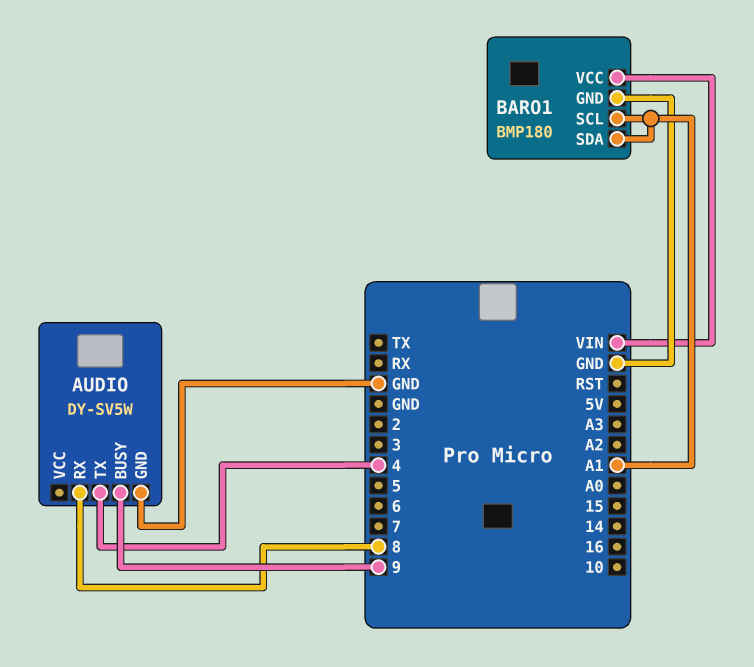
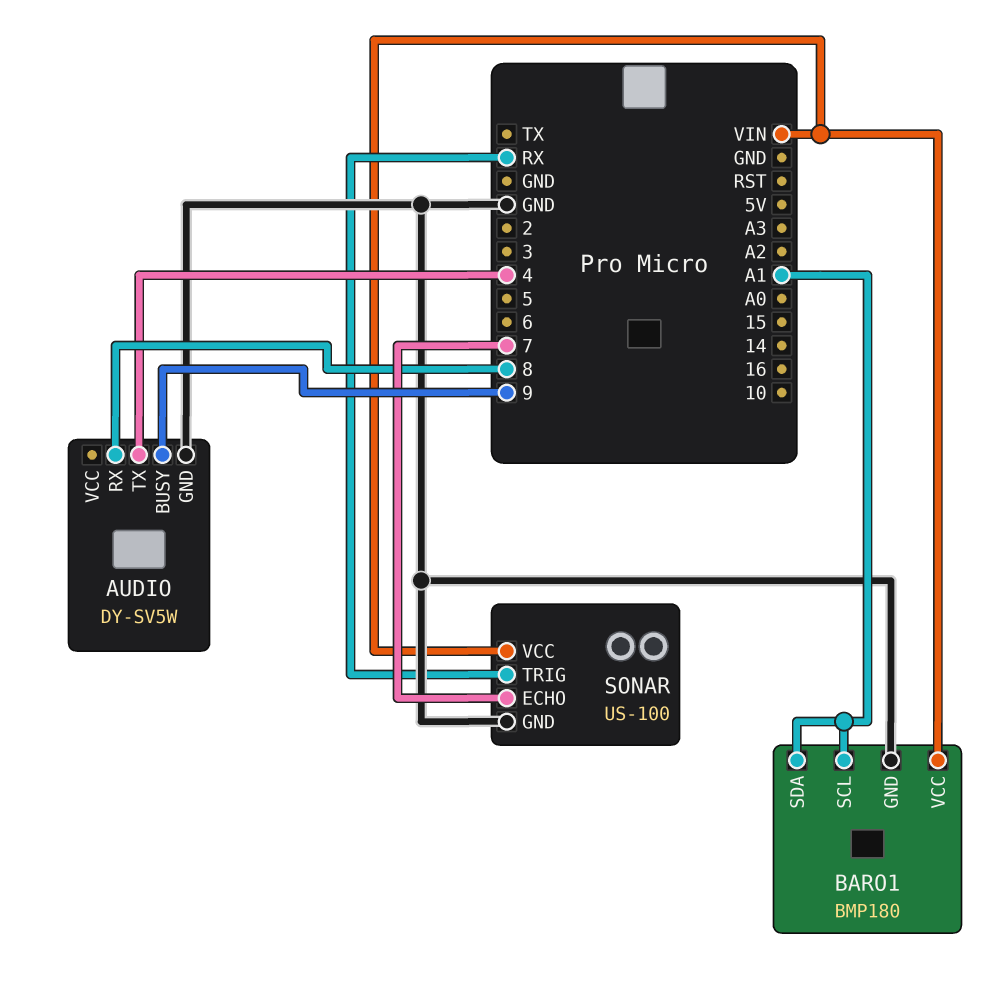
SONAR: none -> US-100
SONAR pin ECHO: none -> 7
SONAR pin GND: none -> GND
SONAR pin TRIG: none -> RX
SONAR pin VCC: none -> VIN

